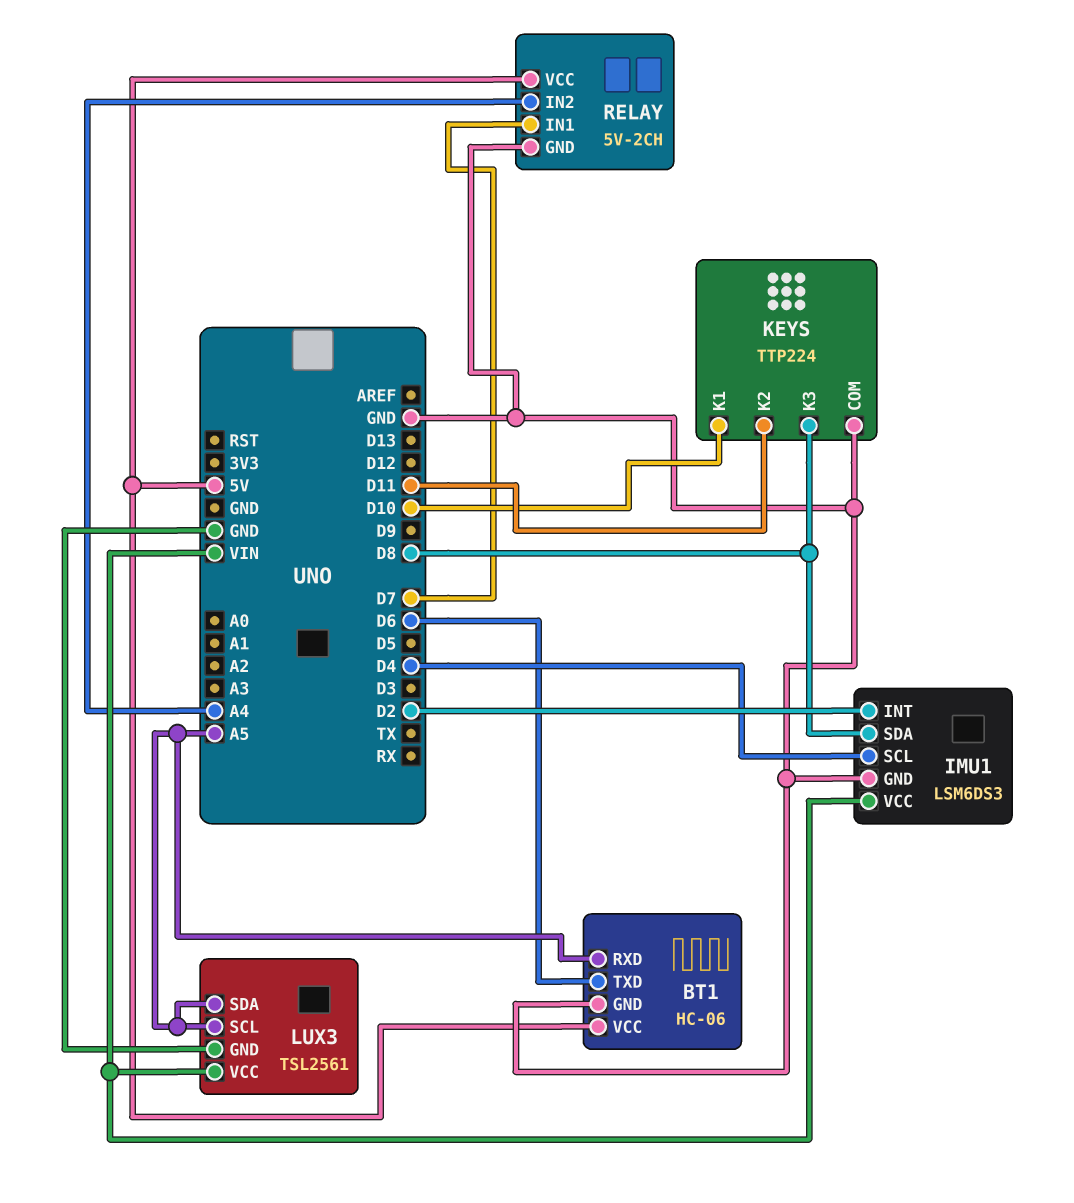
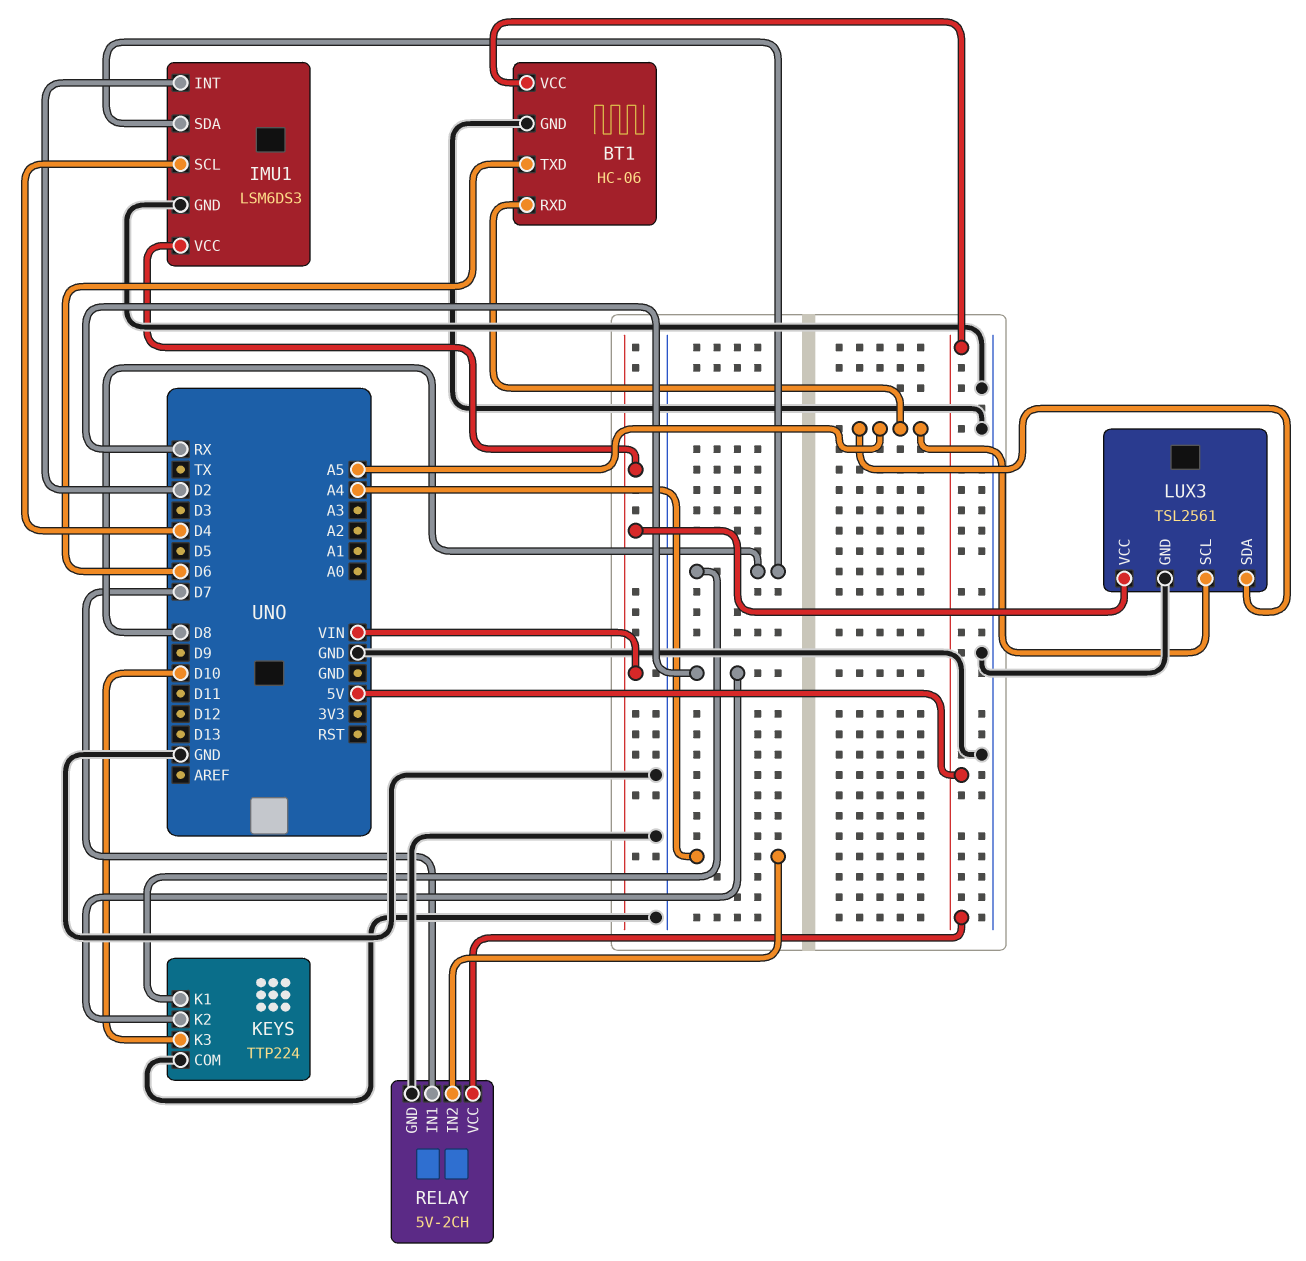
KEYS pin K1: D10 -> D8
KEYS pin K2: D11 -> RX
KEYS pin K3: D8 -> D10

